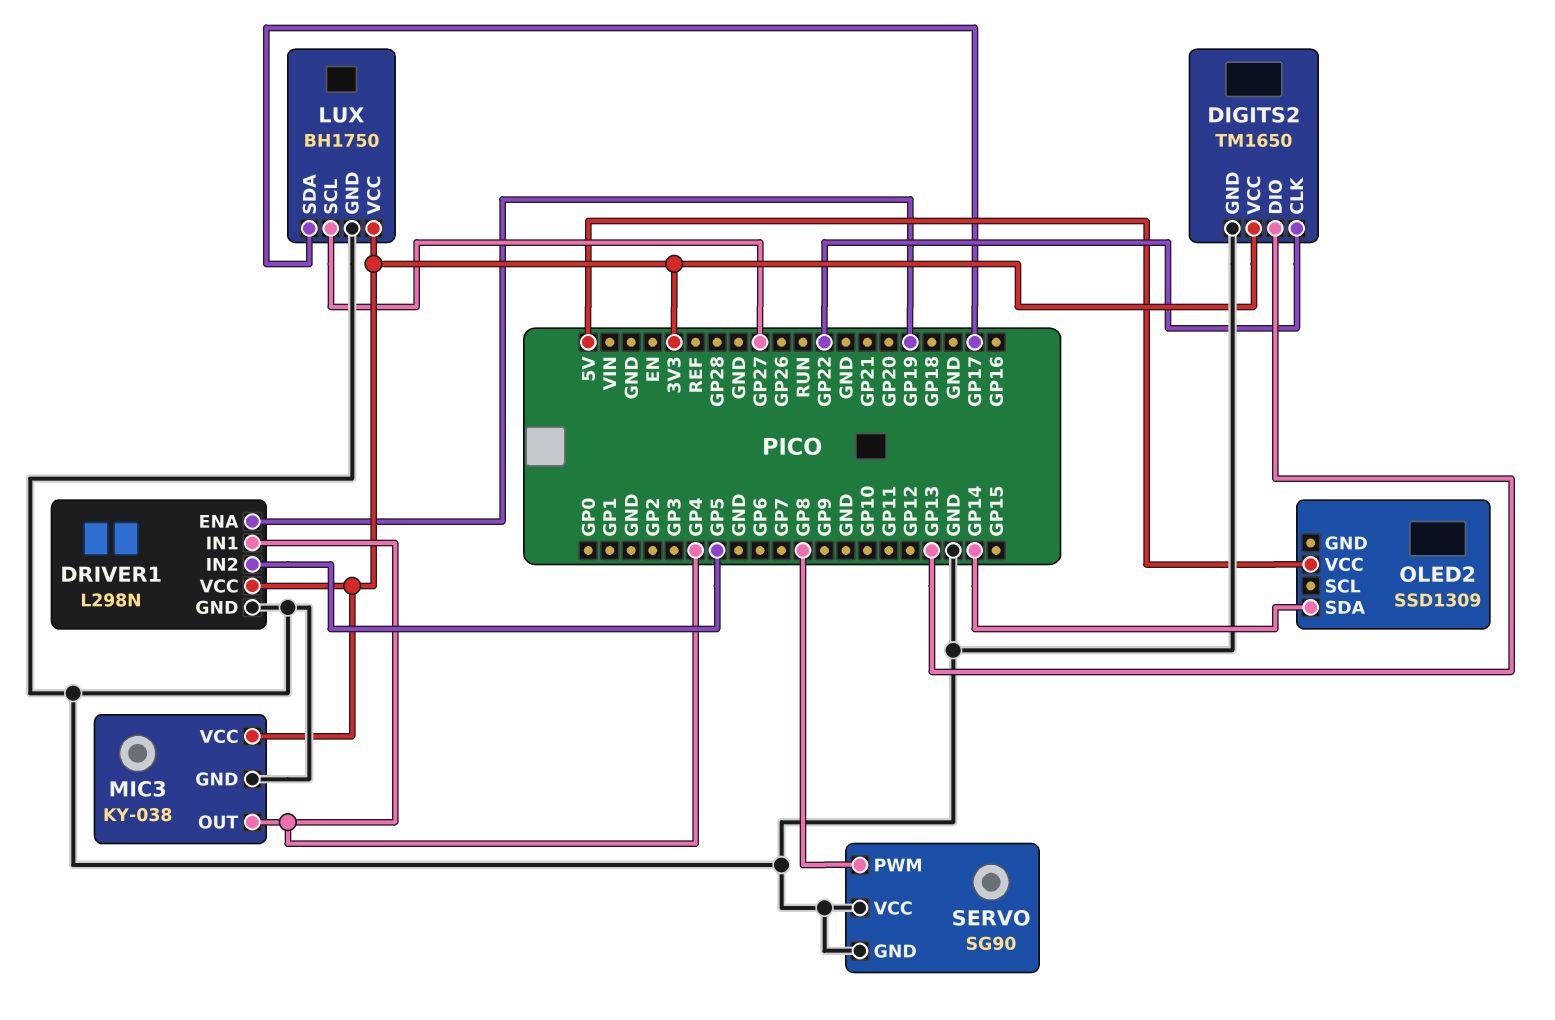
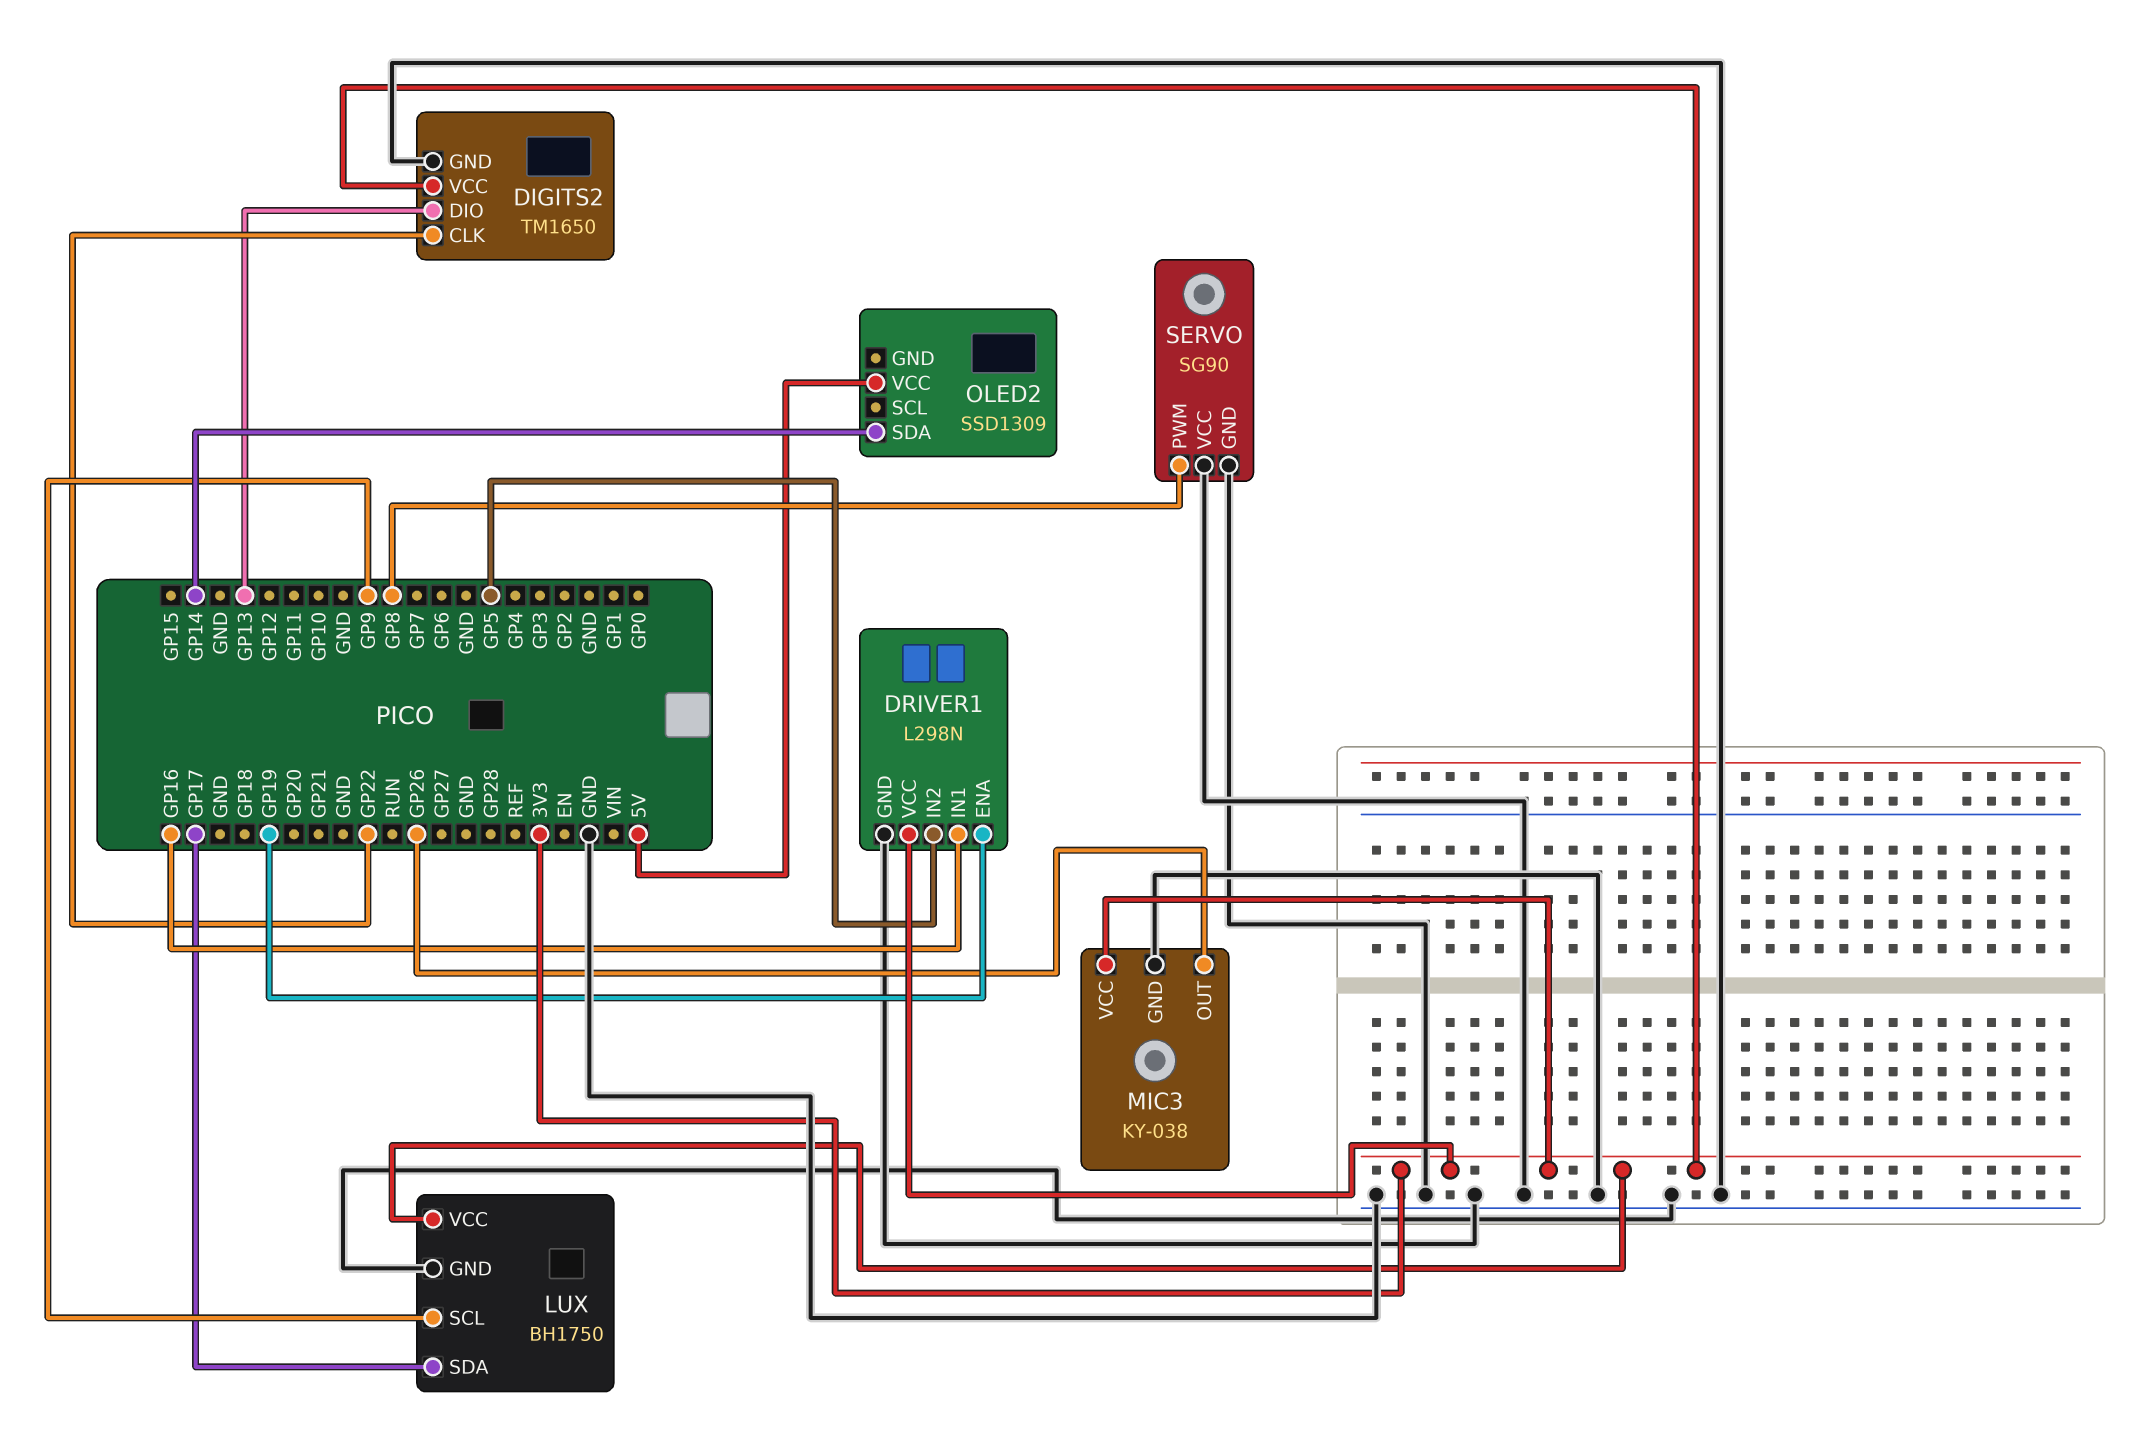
DRIVER1 pin IN1: GP4 -> GP16
LUX pin SCL: GP27 -> GP9
MIC3 pin OUT: GP4 -> GP26

